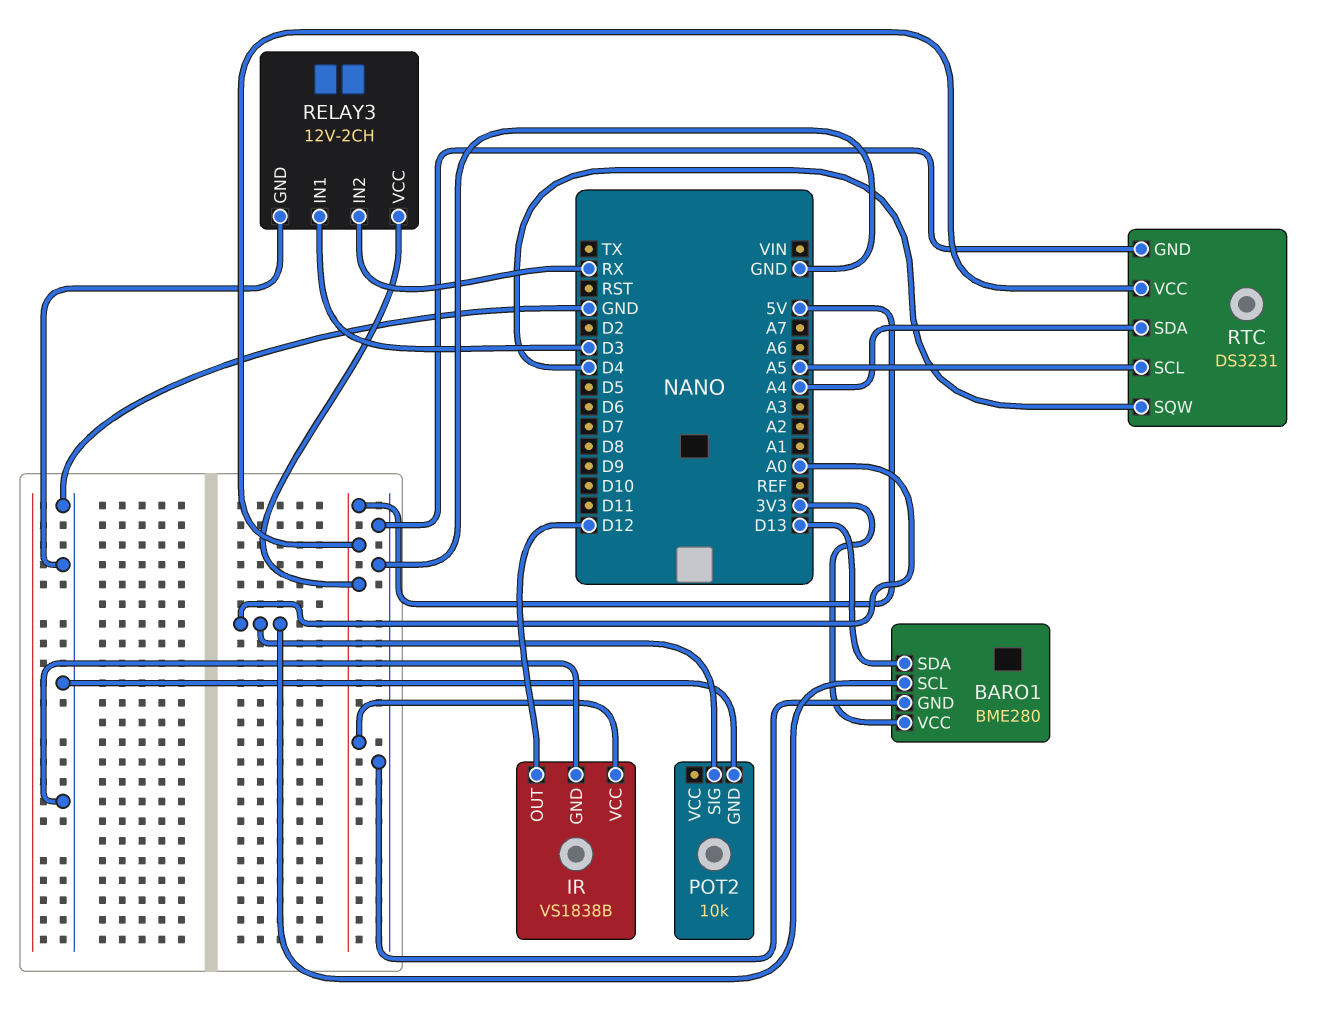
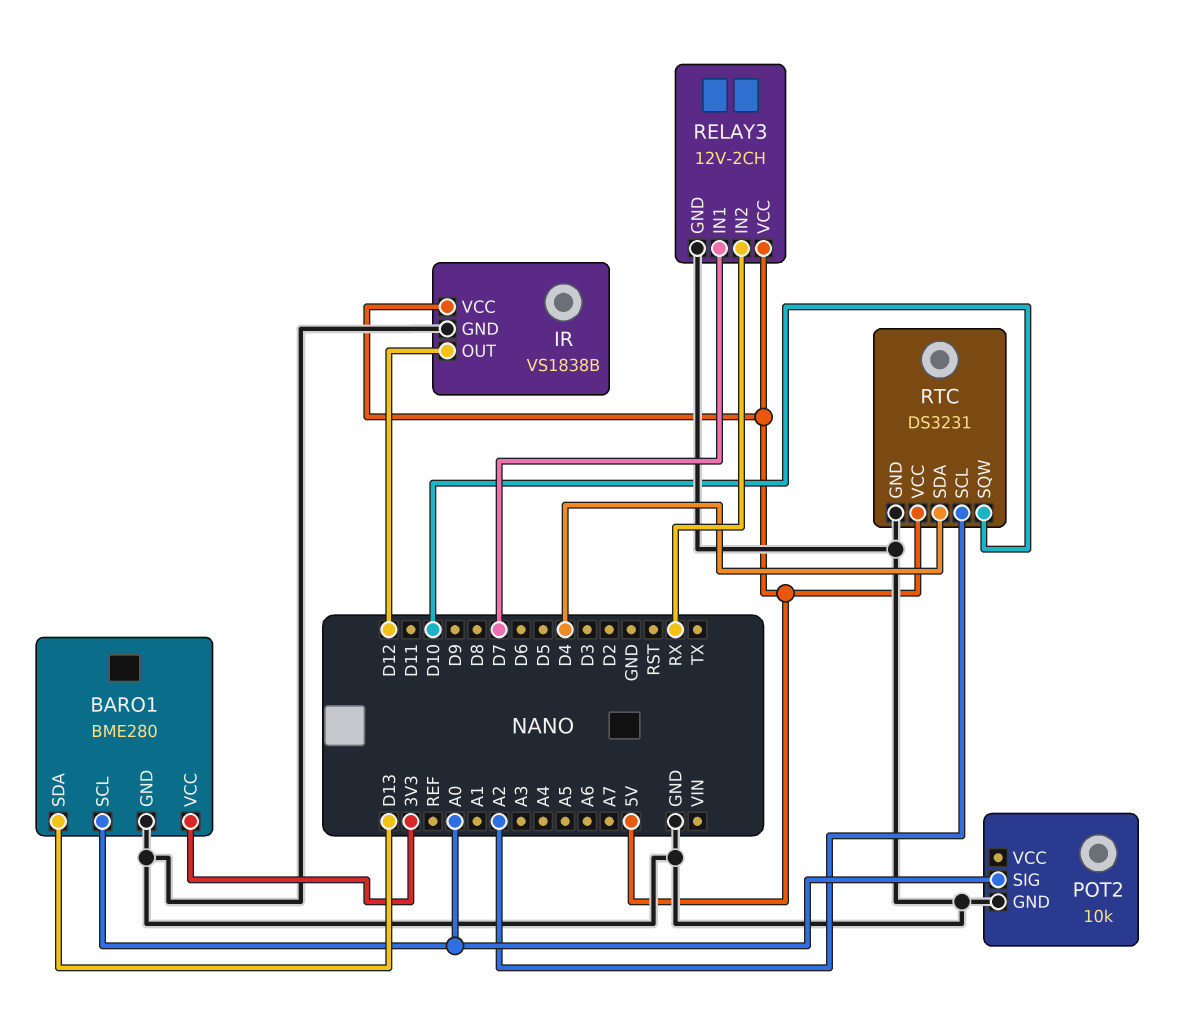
RELAY3 pin IN1: D3 -> D7
RTC pin SCL: A5 -> A2
RTC pin SDA: A4 -> D4
RTC pin SQW: D4 -> D10

